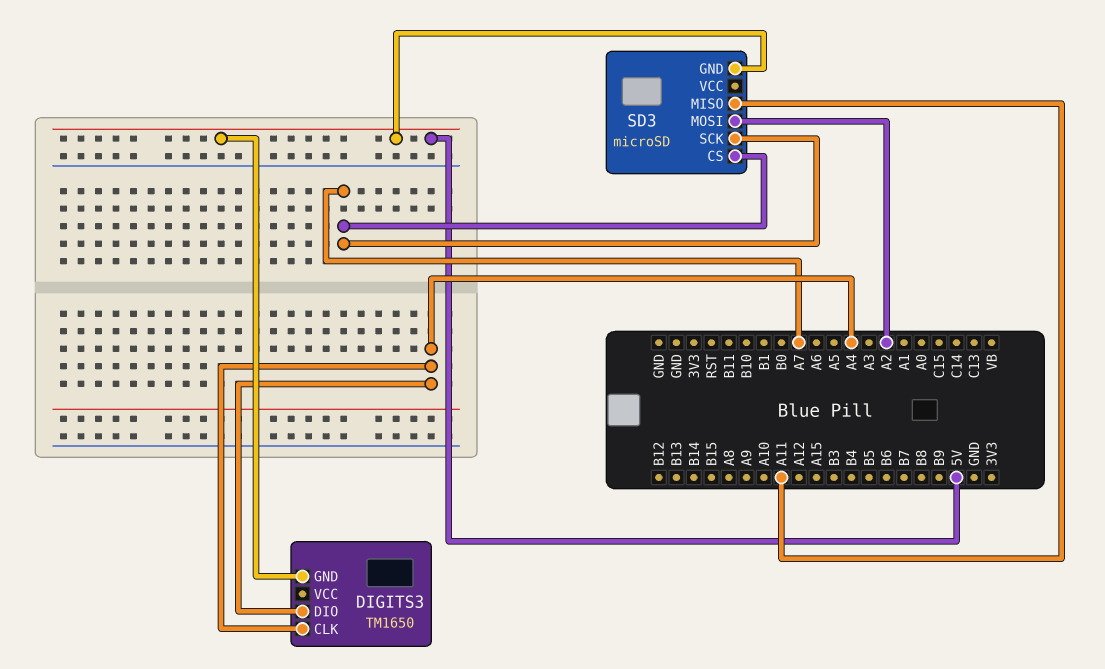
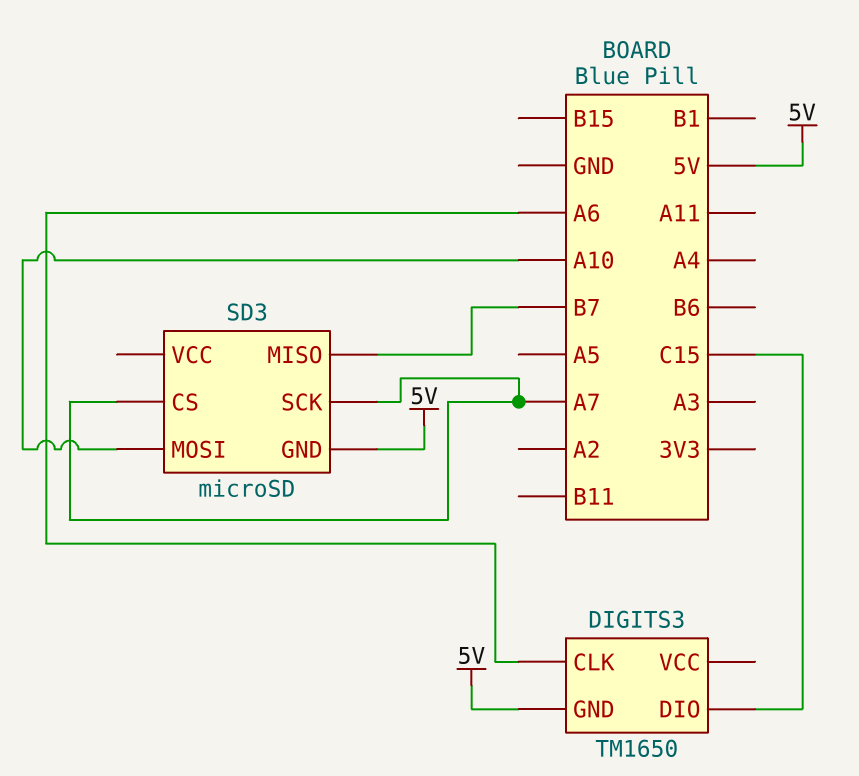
DIGITS3 pin CLK: A4 -> A6
DIGITS3 pin DIO: A4 -> C15
SD3 pin MISO: A11 -> B7
SD3 pin MOSI: A2 -> A10

